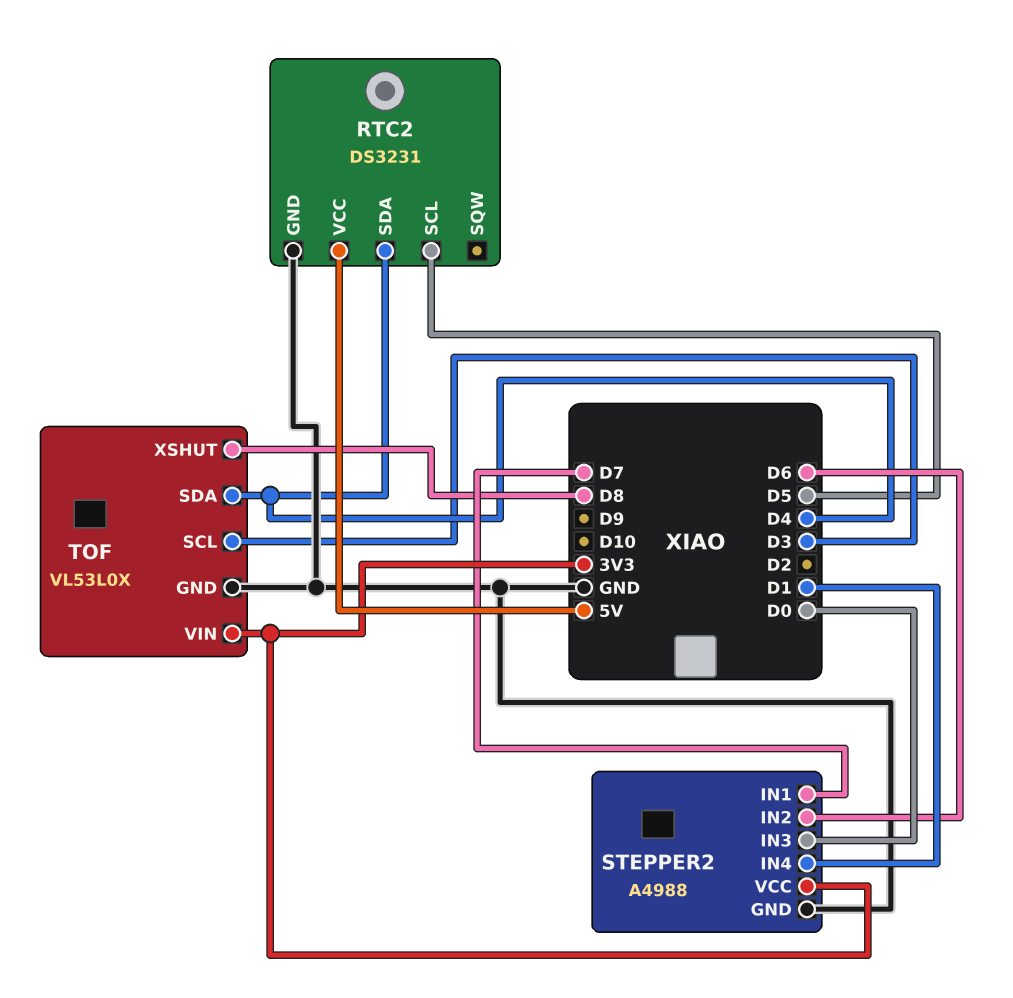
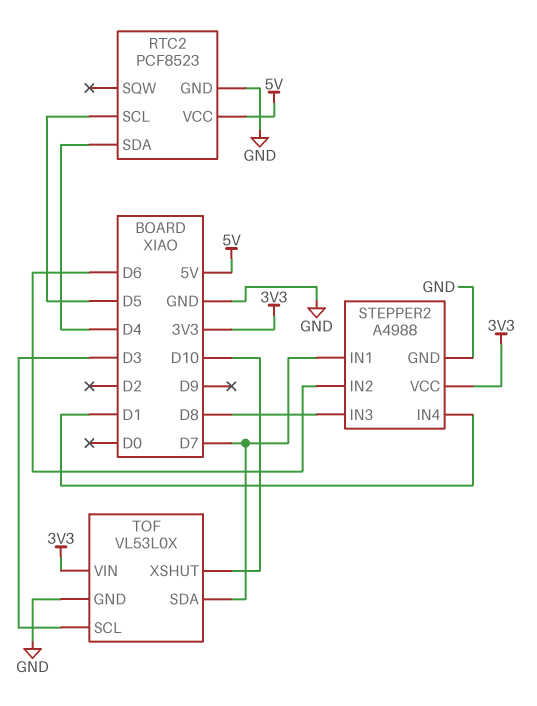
RTC2: DS3231 -> PCF8523
STEPPER2 pin IN3: D0 -> D8
TOF pin SDA: D4 -> D7
TOF pin XSHUT: D8 -> D10

